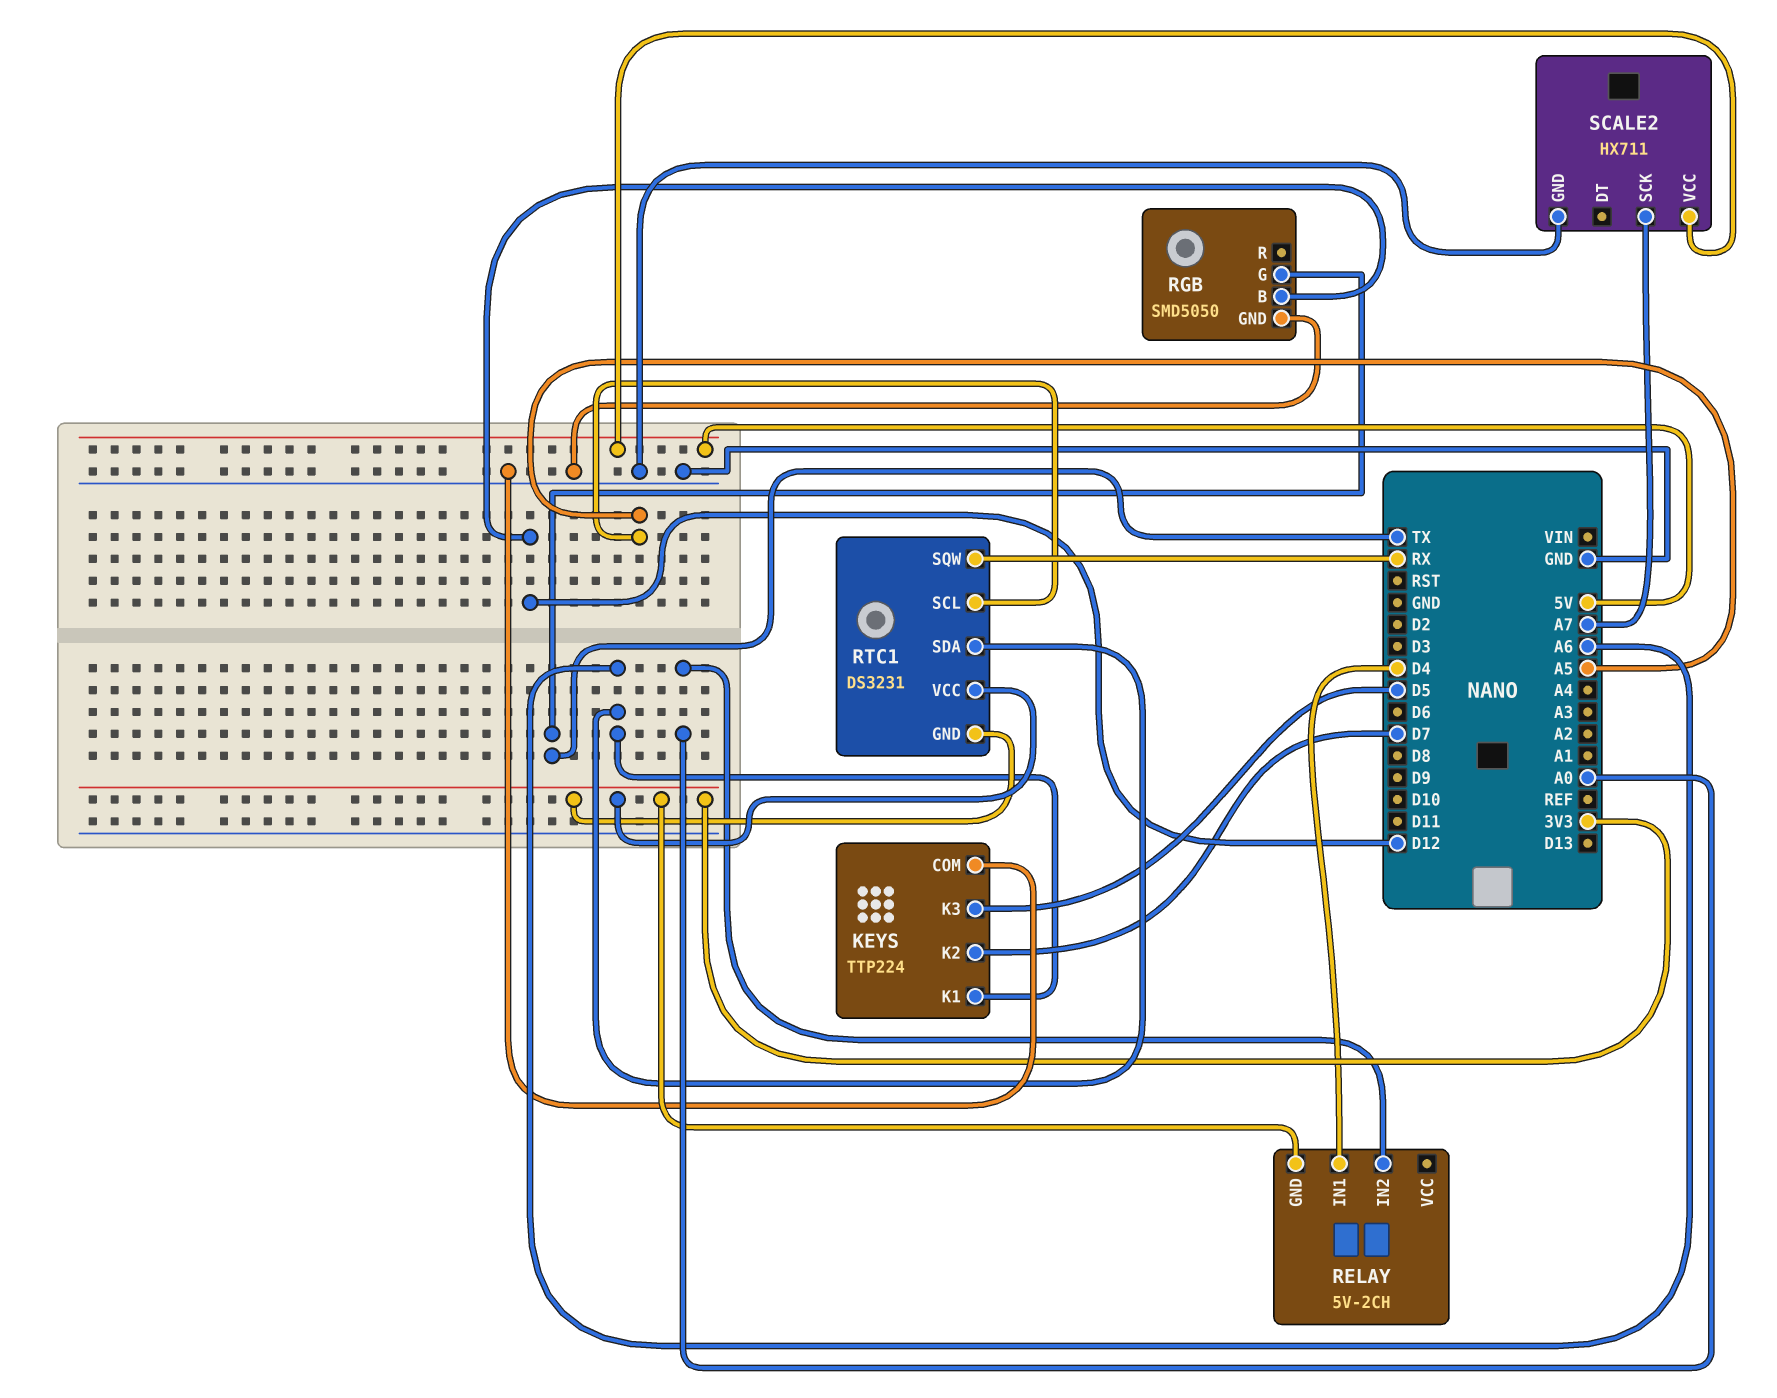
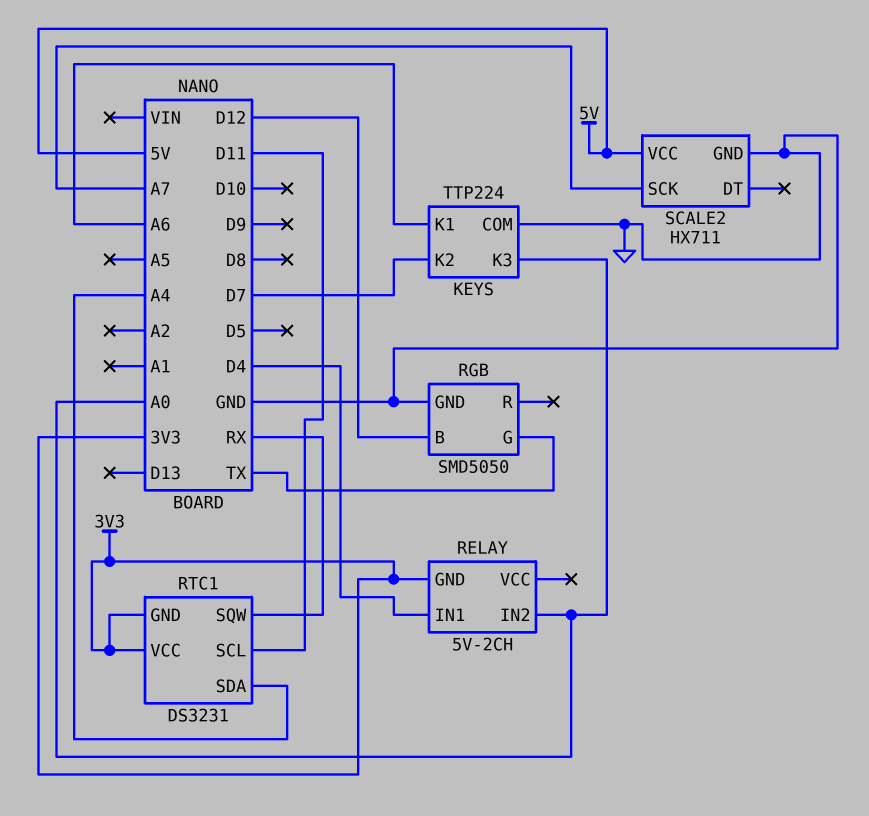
KEYS pin K3: D5 -> A0
RTC1 pin SCL: A5 -> D11
RTC1 pin SDA: A6 -> A4

